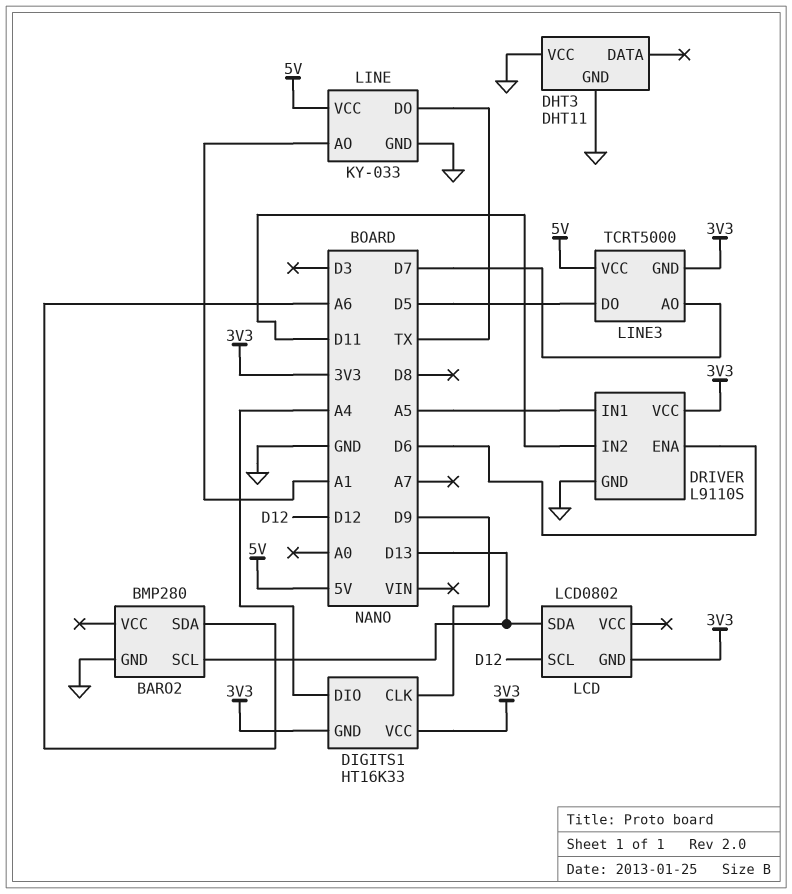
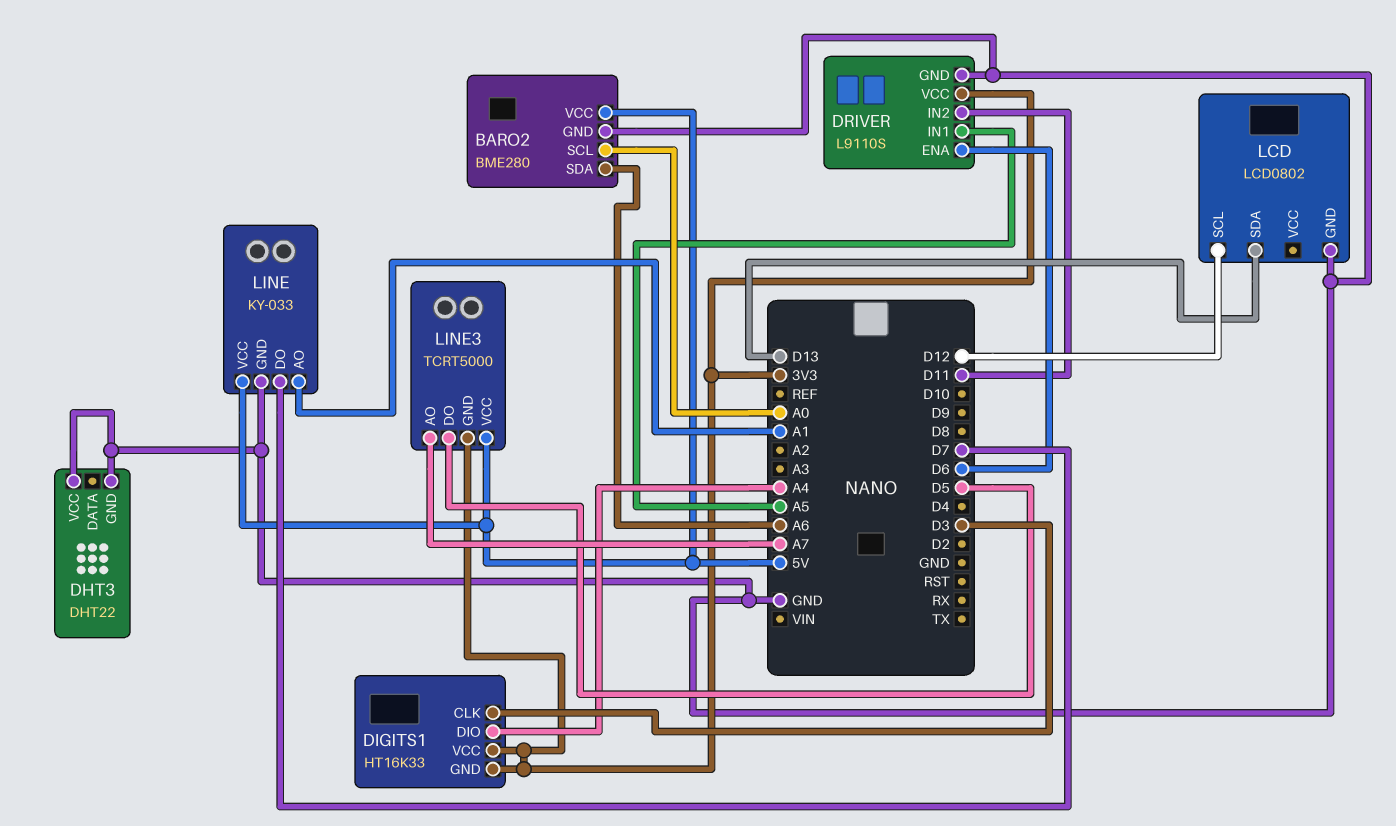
BARO2: BMP280 -> BME280
BARO2 pin SCL: D13 -> A0
BARO2 pin VCC: none -> 5V
DHT3: DHT11 -> DHT22
DIGITS1 pin CLK: D9 -> D3
LCD pin GND: 3V3 -> GND
LINE pin DO: TX -> D7
LINE3 pin AO: D7 -> A7

